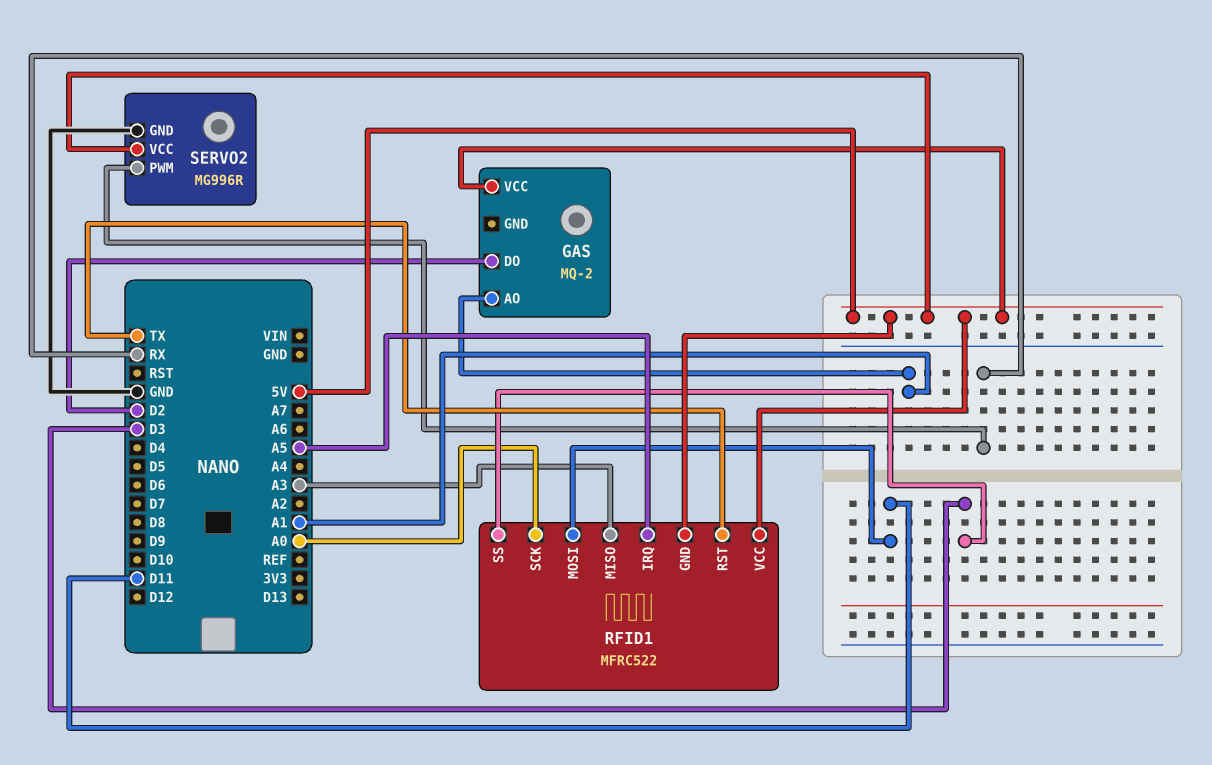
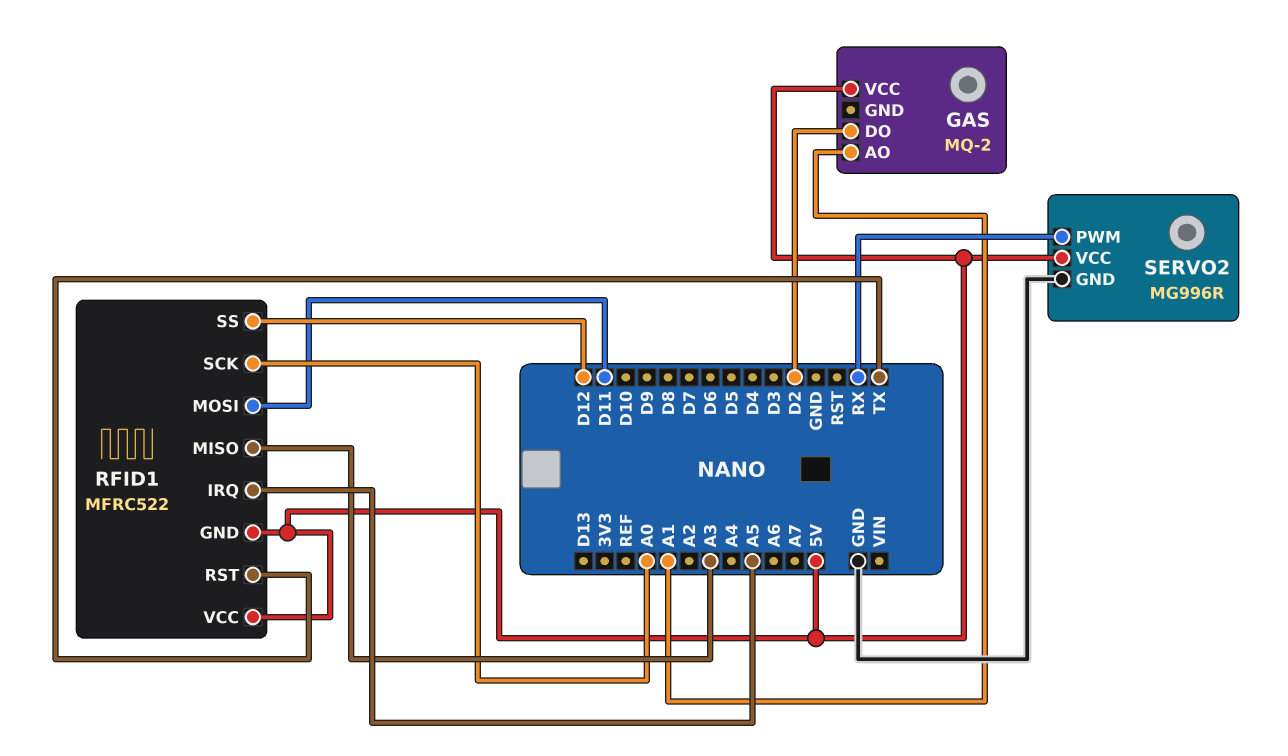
RFID1 pin SS: D3 -> D12

